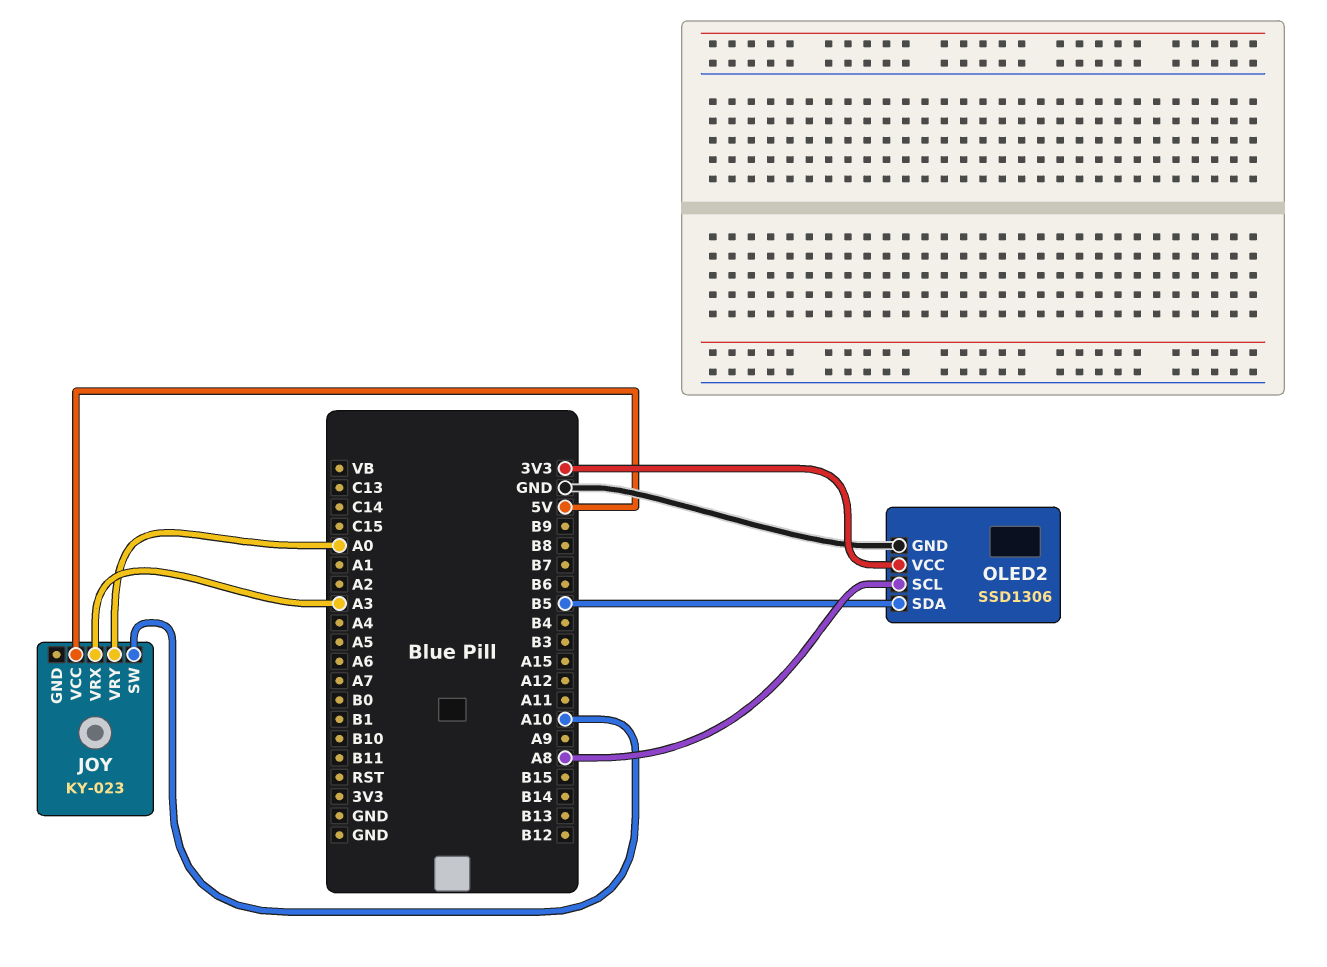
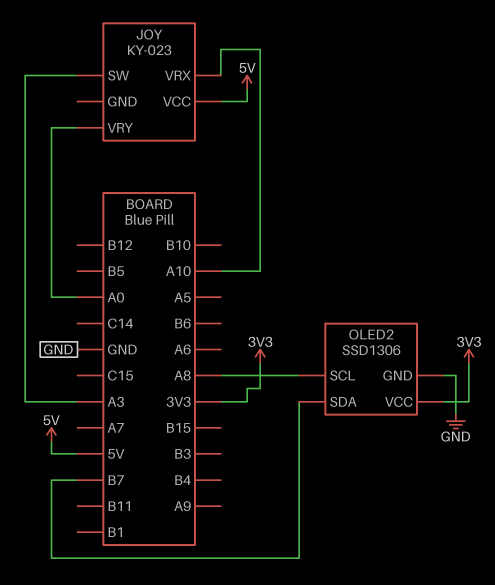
JOY pin SW: A10 -> A3
JOY pin VRX: A3 -> A10
OLED2 pin SDA: B5 -> B7

